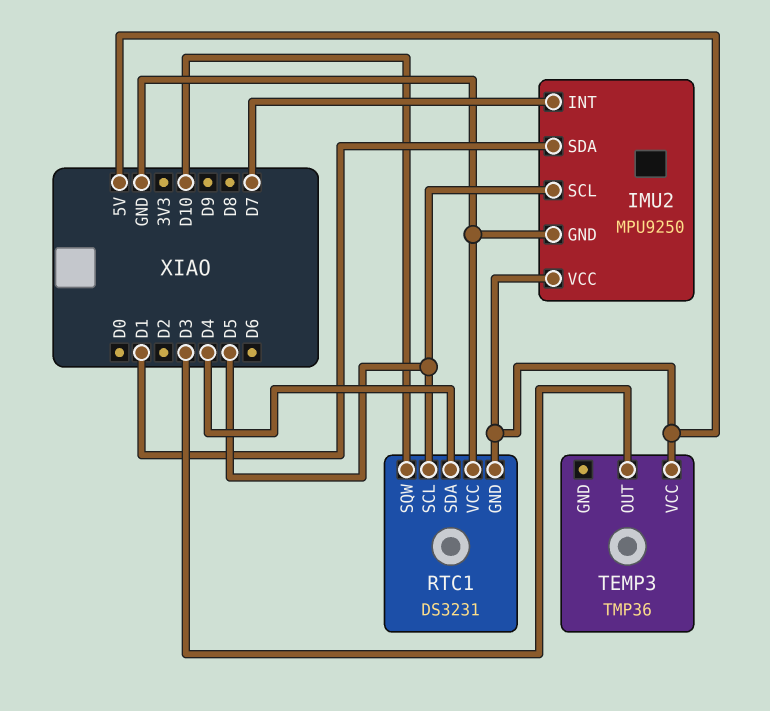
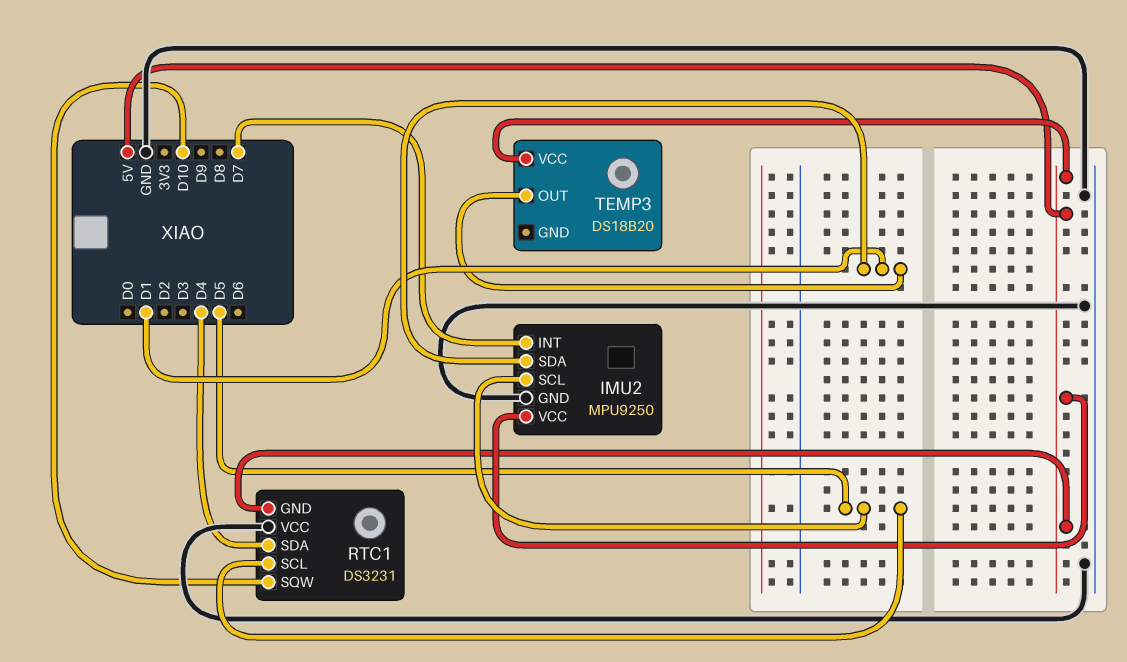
TEMP3: TMP36 -> DS18B20
TEMP3 pin OUT: D3 -> D1

